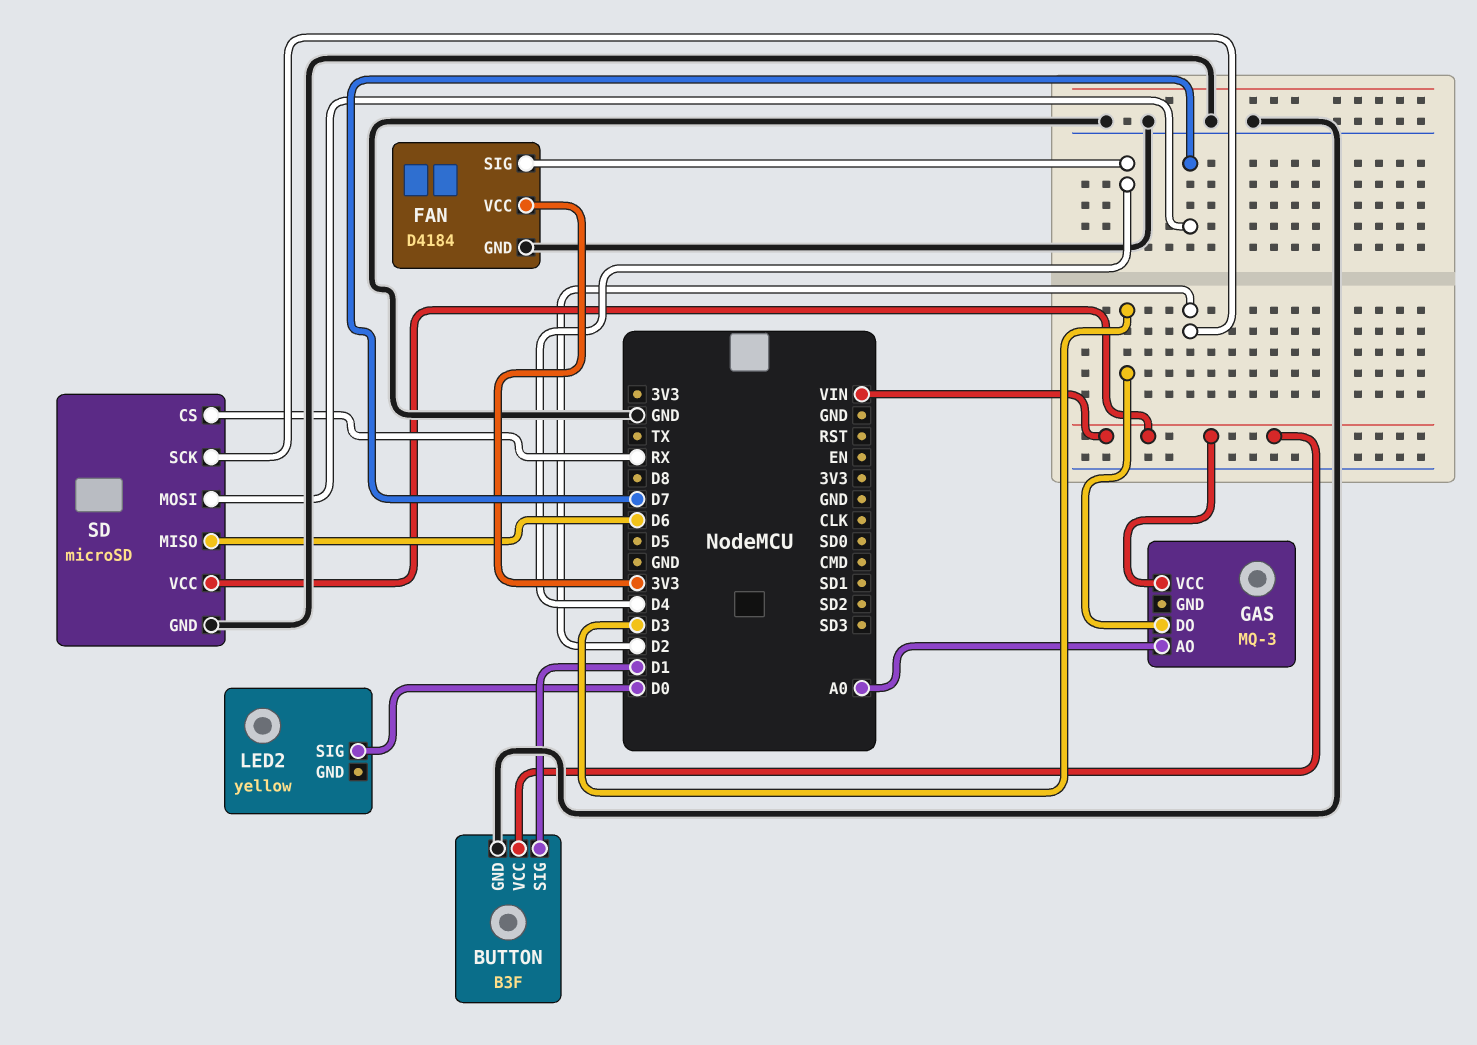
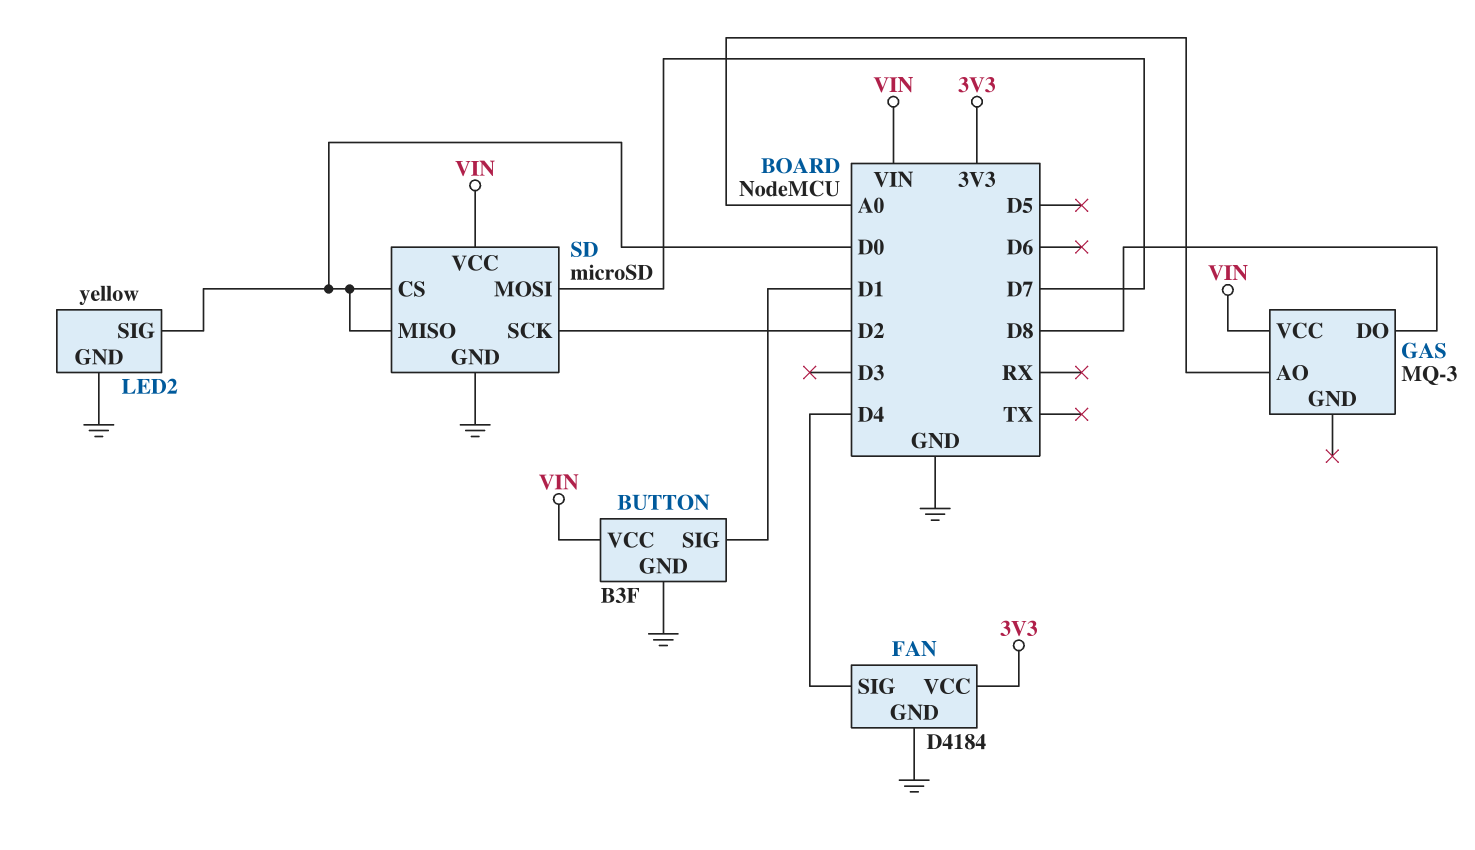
GAS pin DO: D3 -> D8
LED2 pin GND: none -> GND
SD pin CS: RX -> D0
SD pin MISO: D6 -> D0

